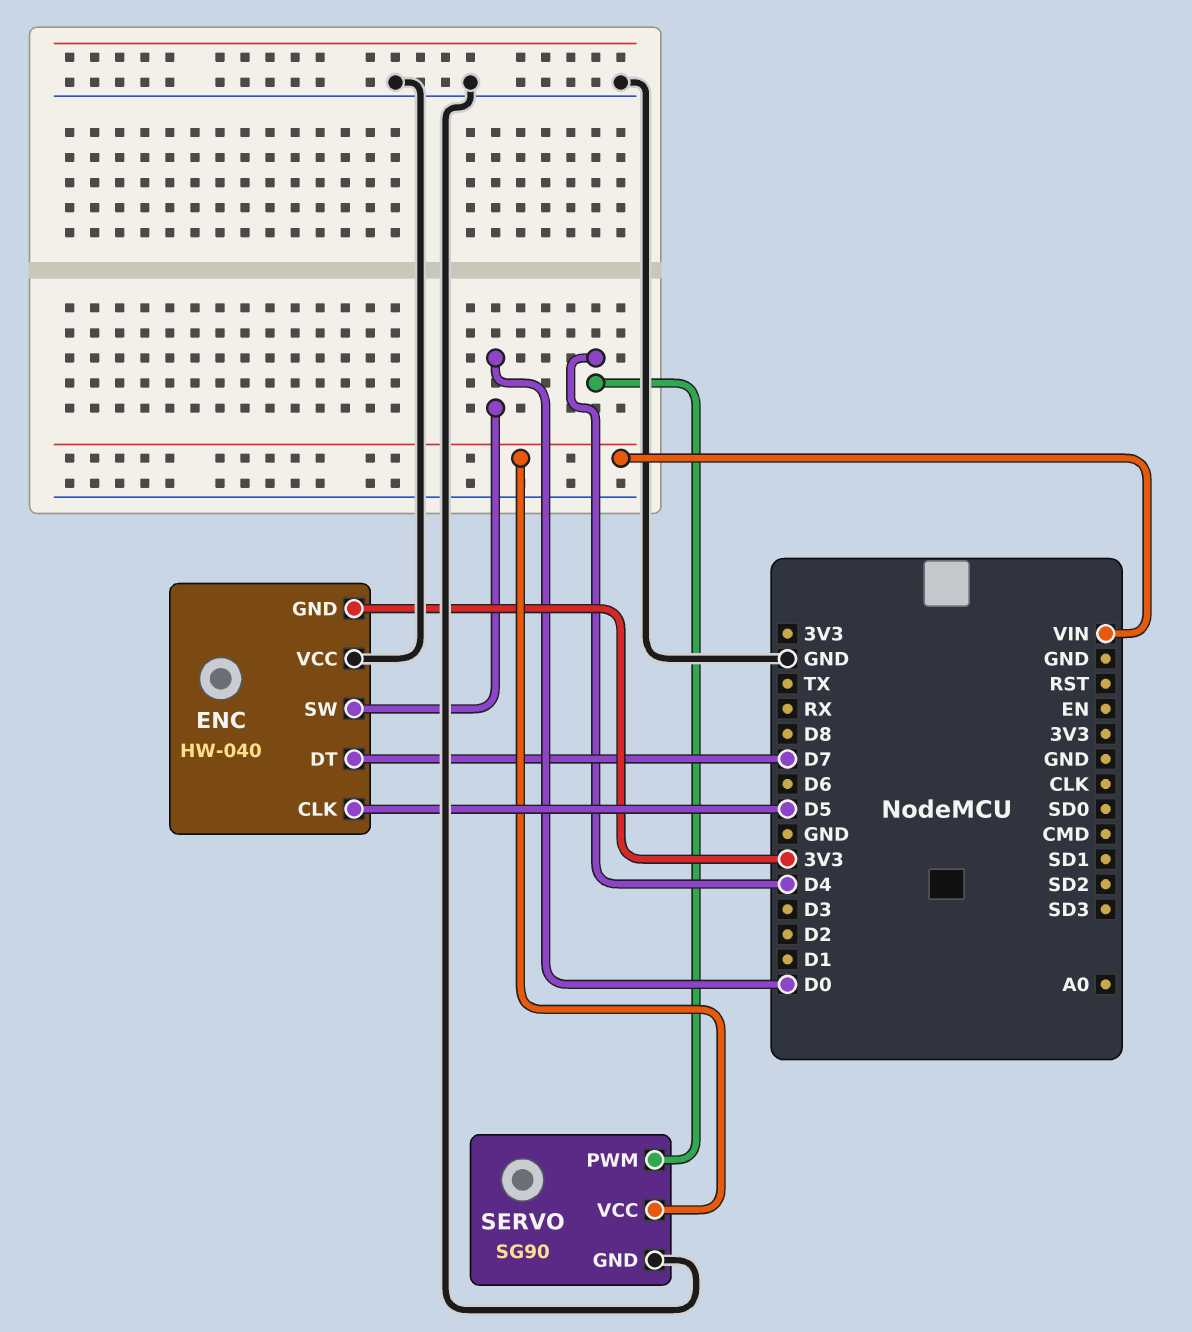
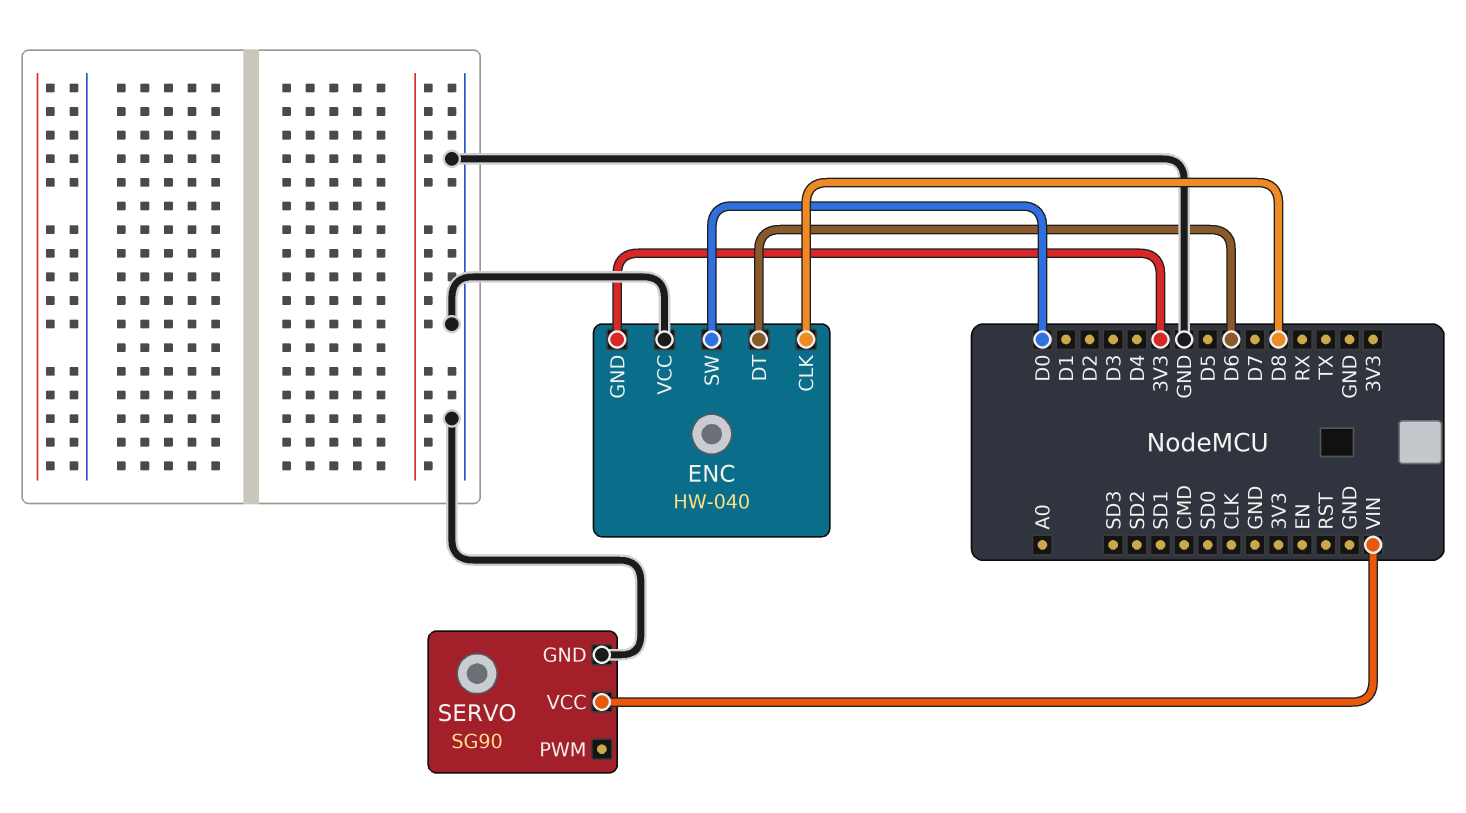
ENC pin CLK: D5 -> D8
ENC pin DT: D7 -> D6
SERVO pin PWM: D4 -> none

